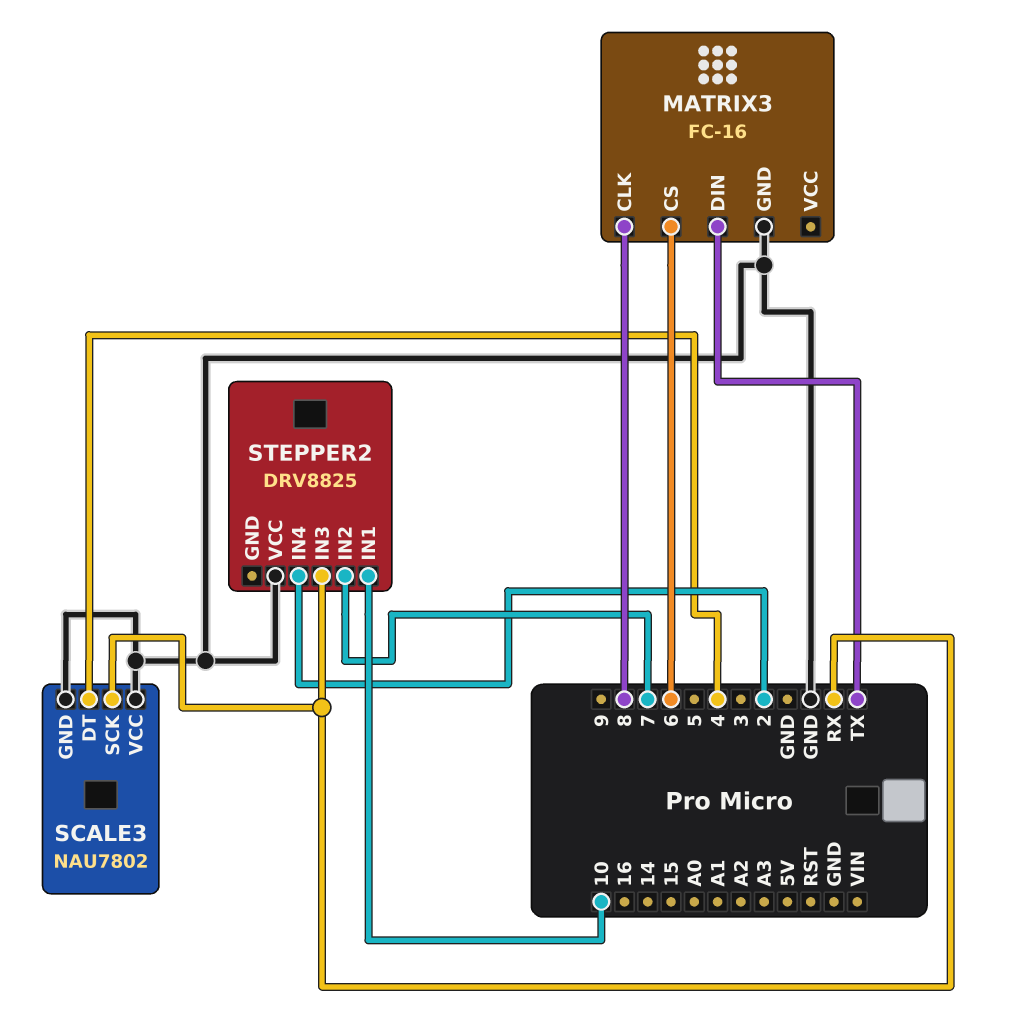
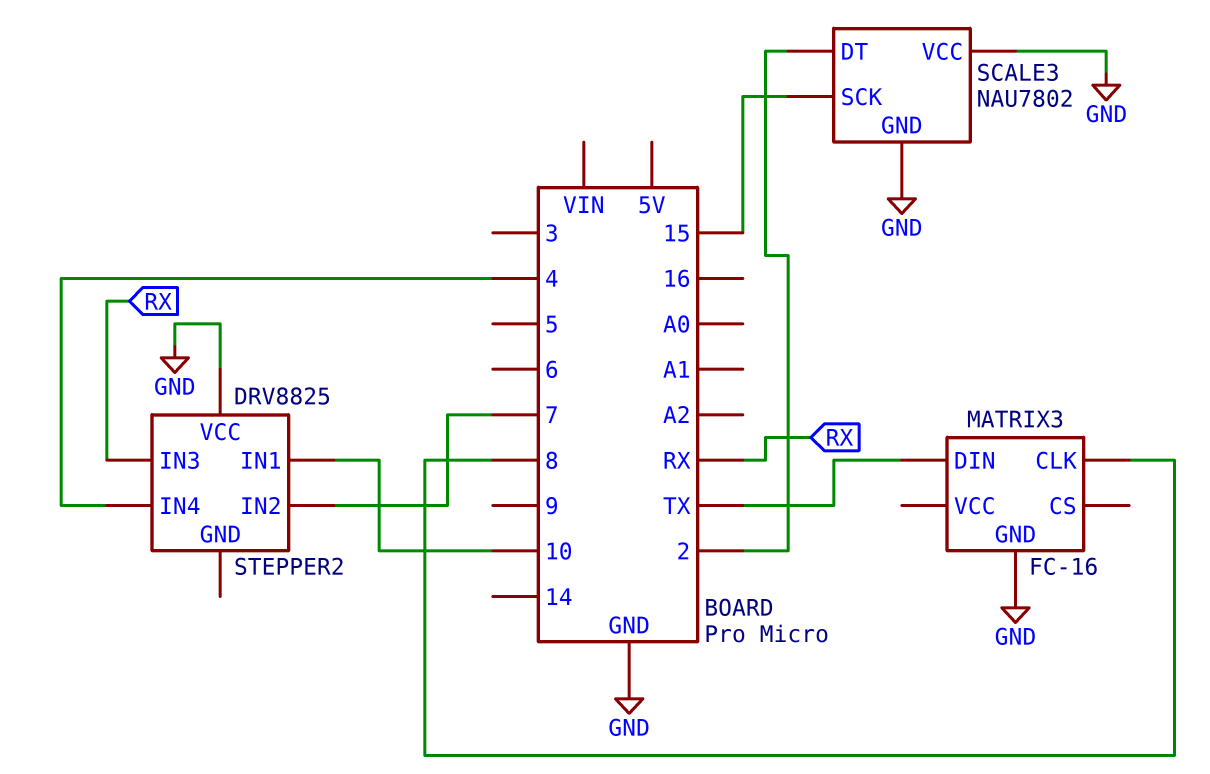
MATRIX3 pin CS: 6 -> none
SCALE3 pin DT: 4 -> 2
SCALE3 pin SCK: RX -> 15
STEPPER2 pin IN4: 2 -> 4

